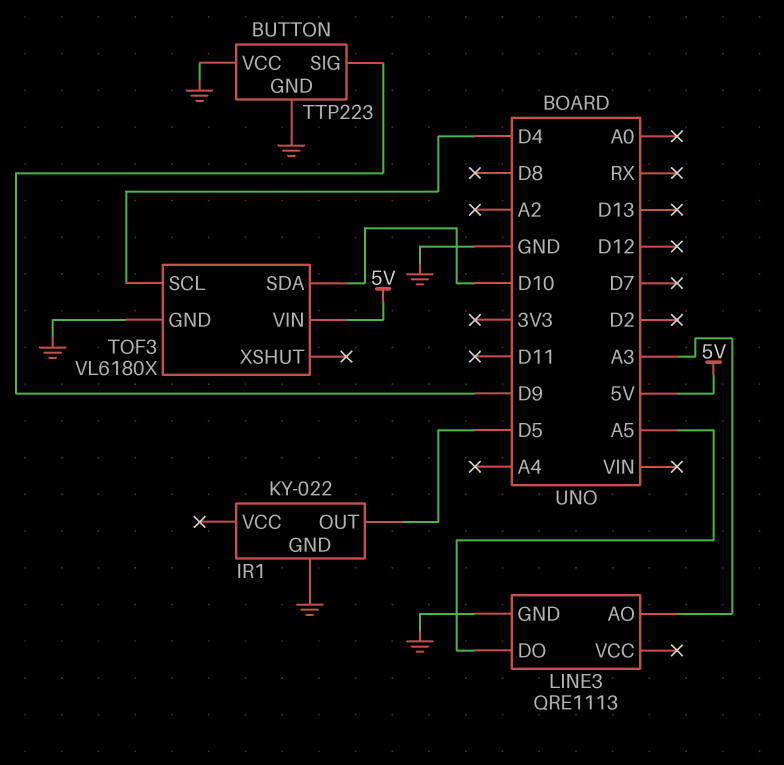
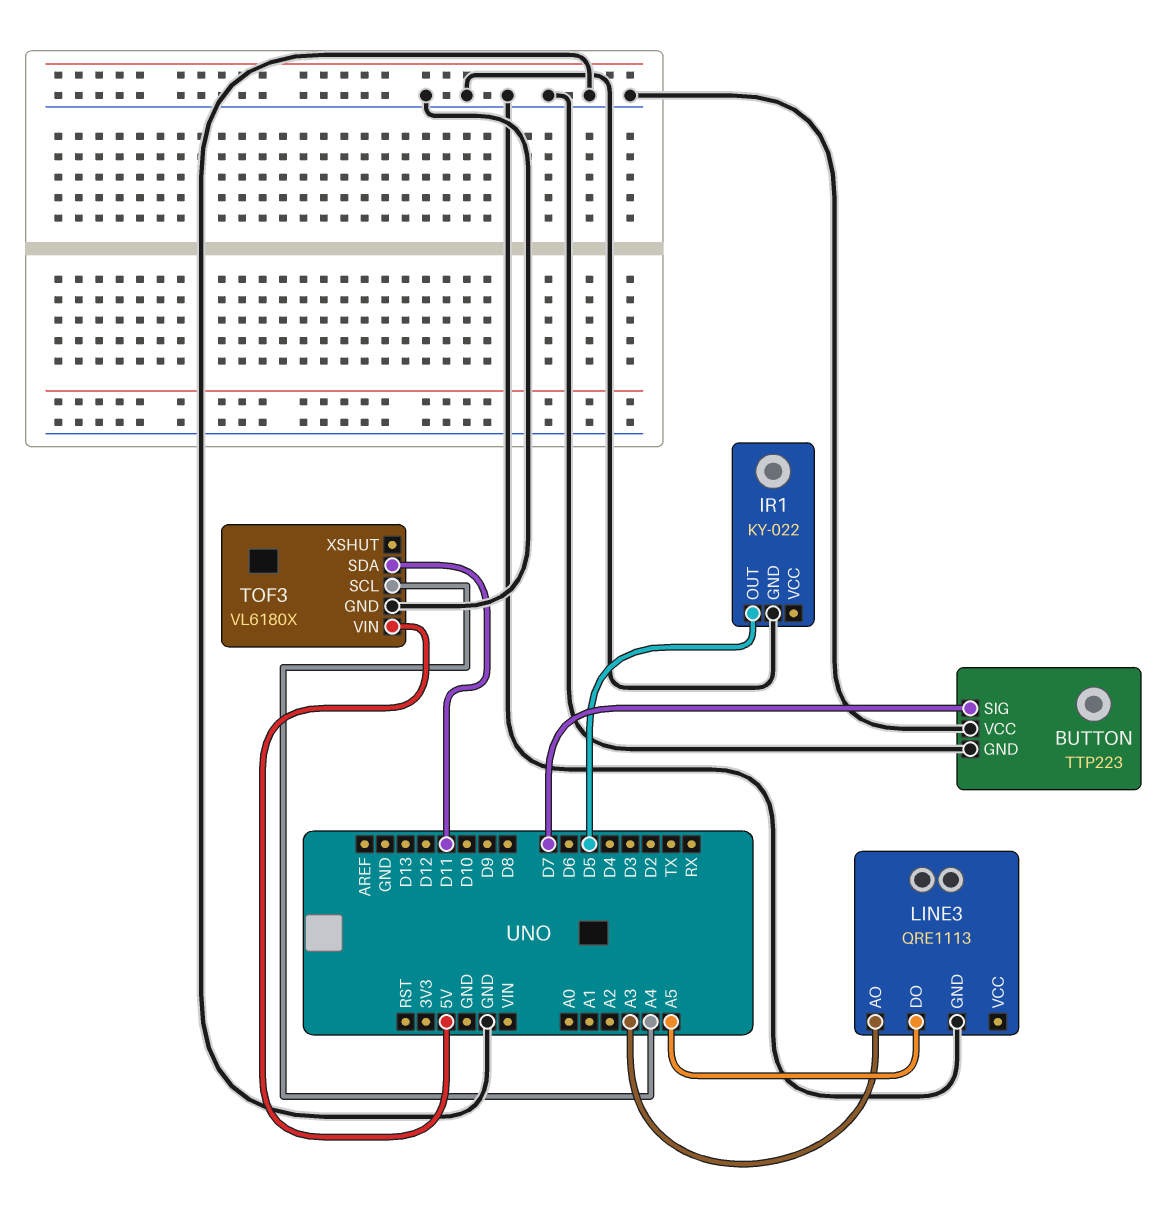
BUTTON pin SIG: D9 -> D7
TOF3 pin SCL: D4 -> A4
TOF3 pin SDA: D10 -> D11

